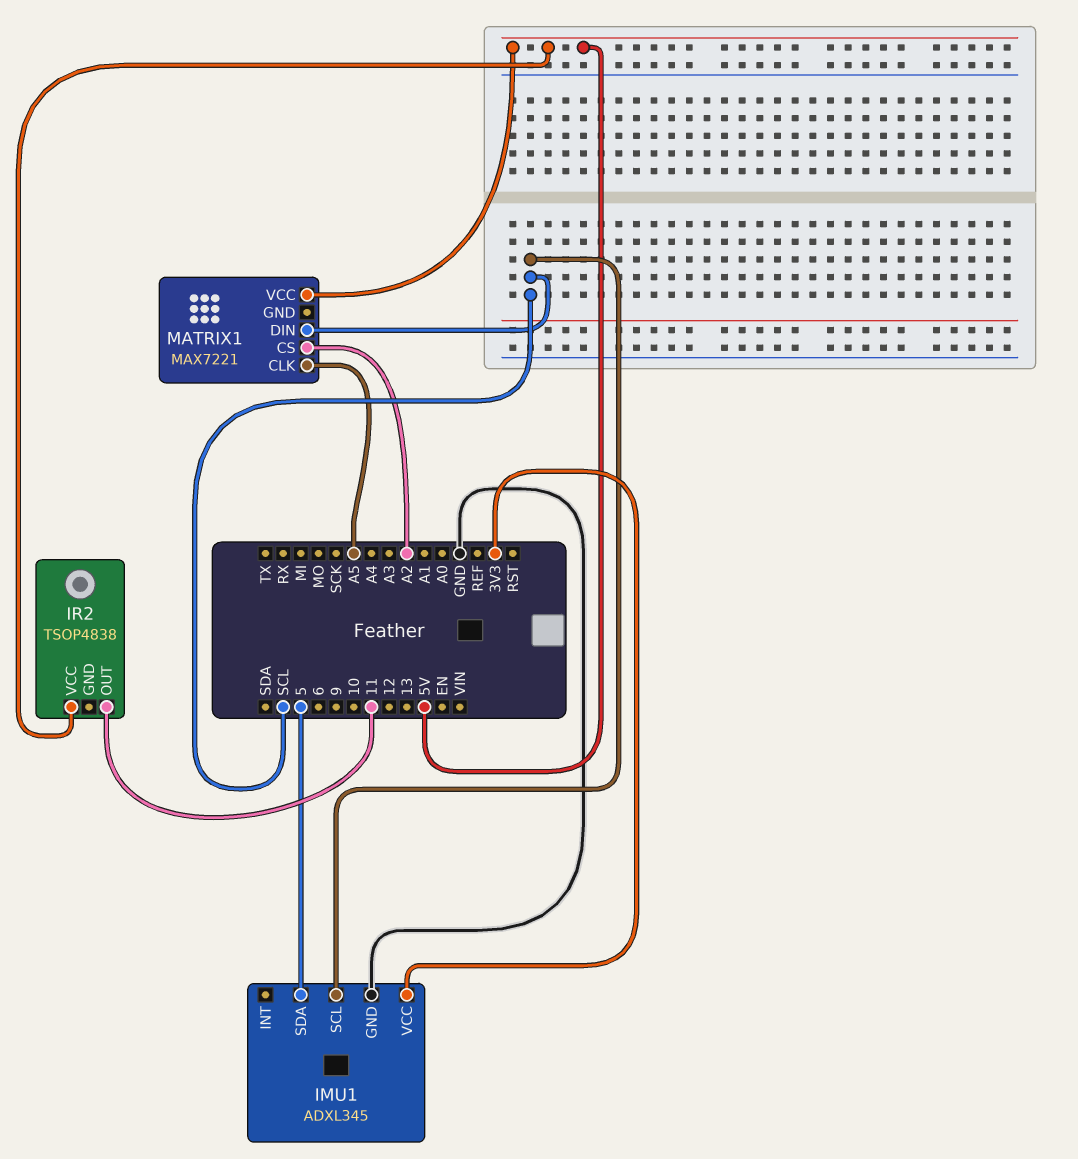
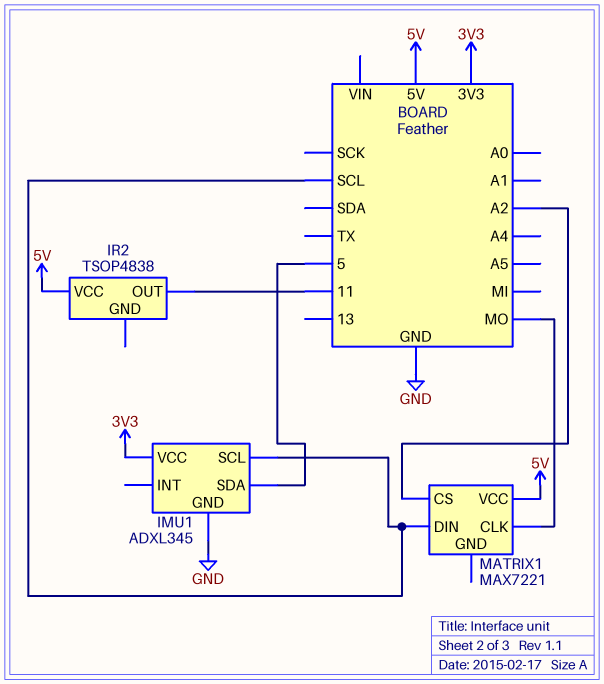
MATRIX1 pin CLK: A5 -> MO

